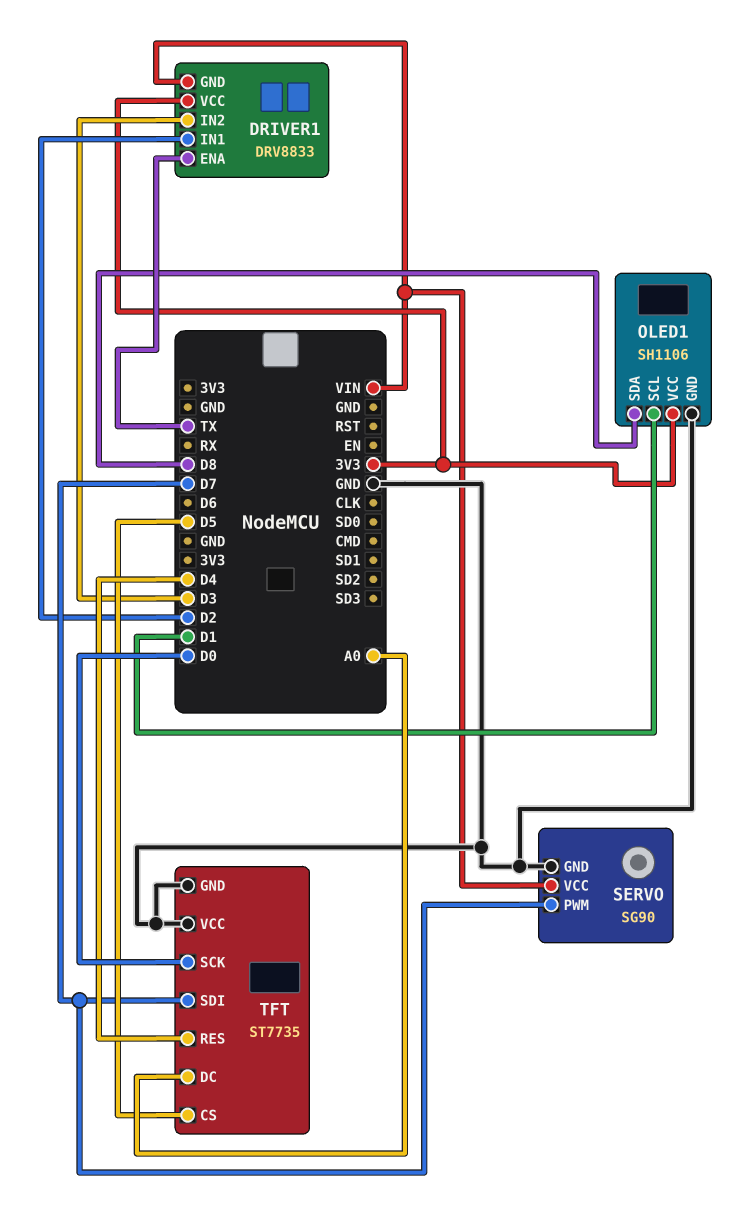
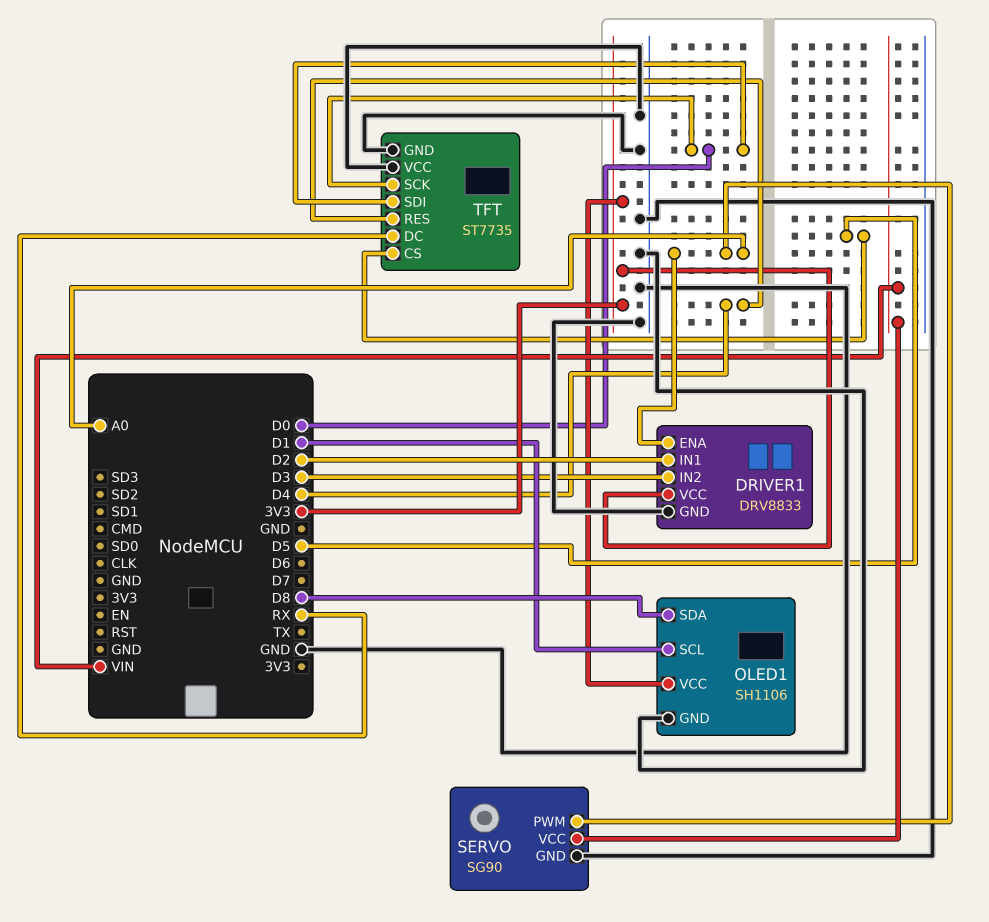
DRIVER1 pin ENA: TX -> A0
DRIVER1 pin GND: VIN -> GND
SERVO pin PWM: D7 -> A0
TFT pin DC: A0 -> RX
TFT pin SDI: D7 -> D0

